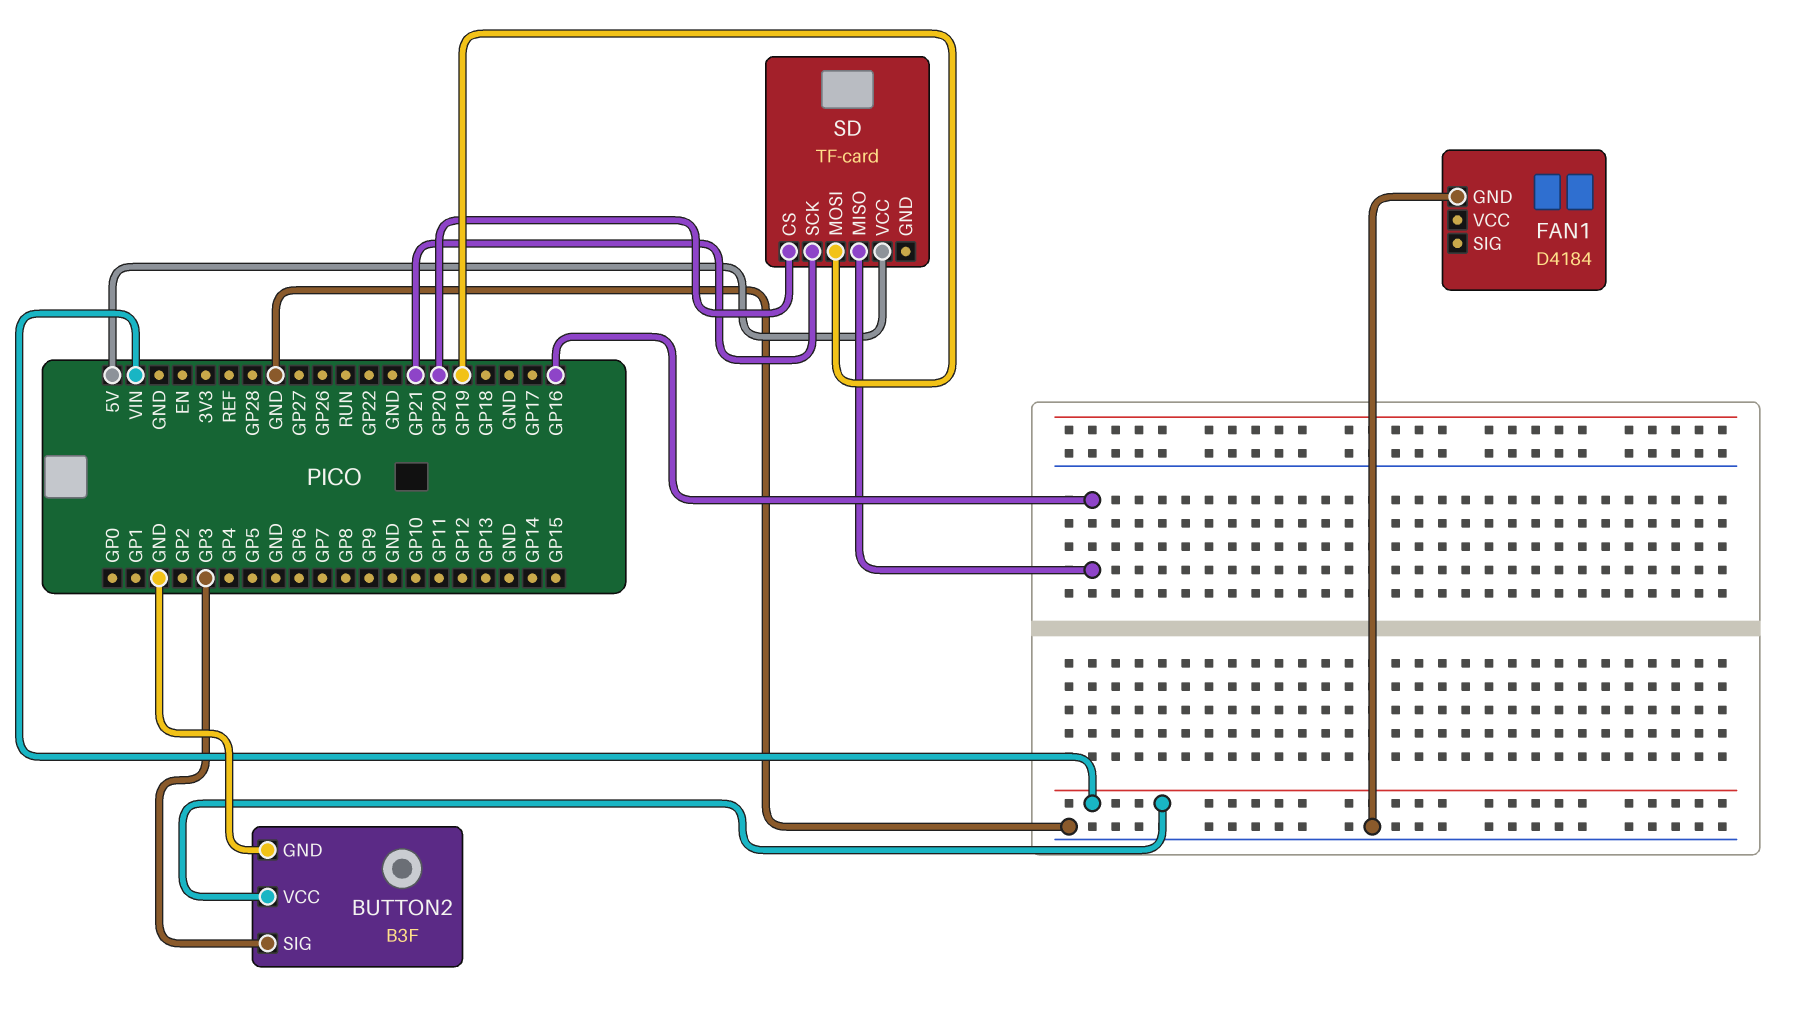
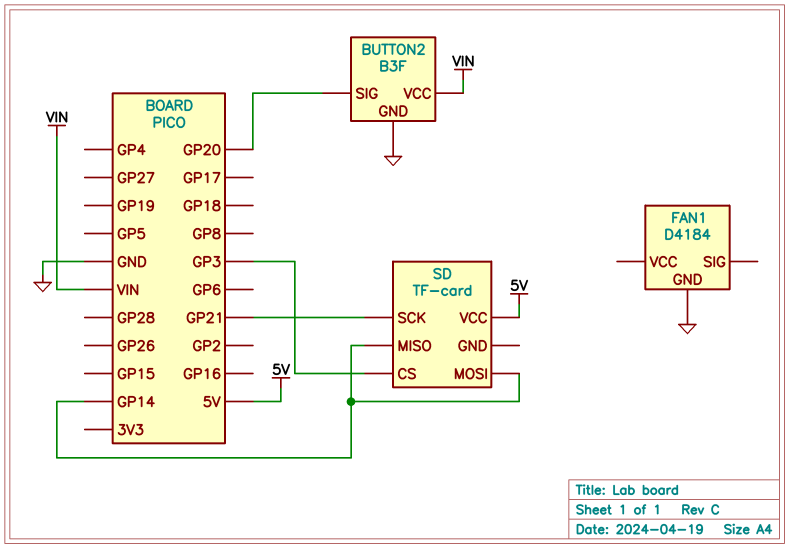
BUTTON2 pin SIG: GP3 -> GP20
SD pin CS: GP20 -> GP3
SD pin MISO: GP16 -> GP14
SD pin MOSI: GP19 -> GP14

